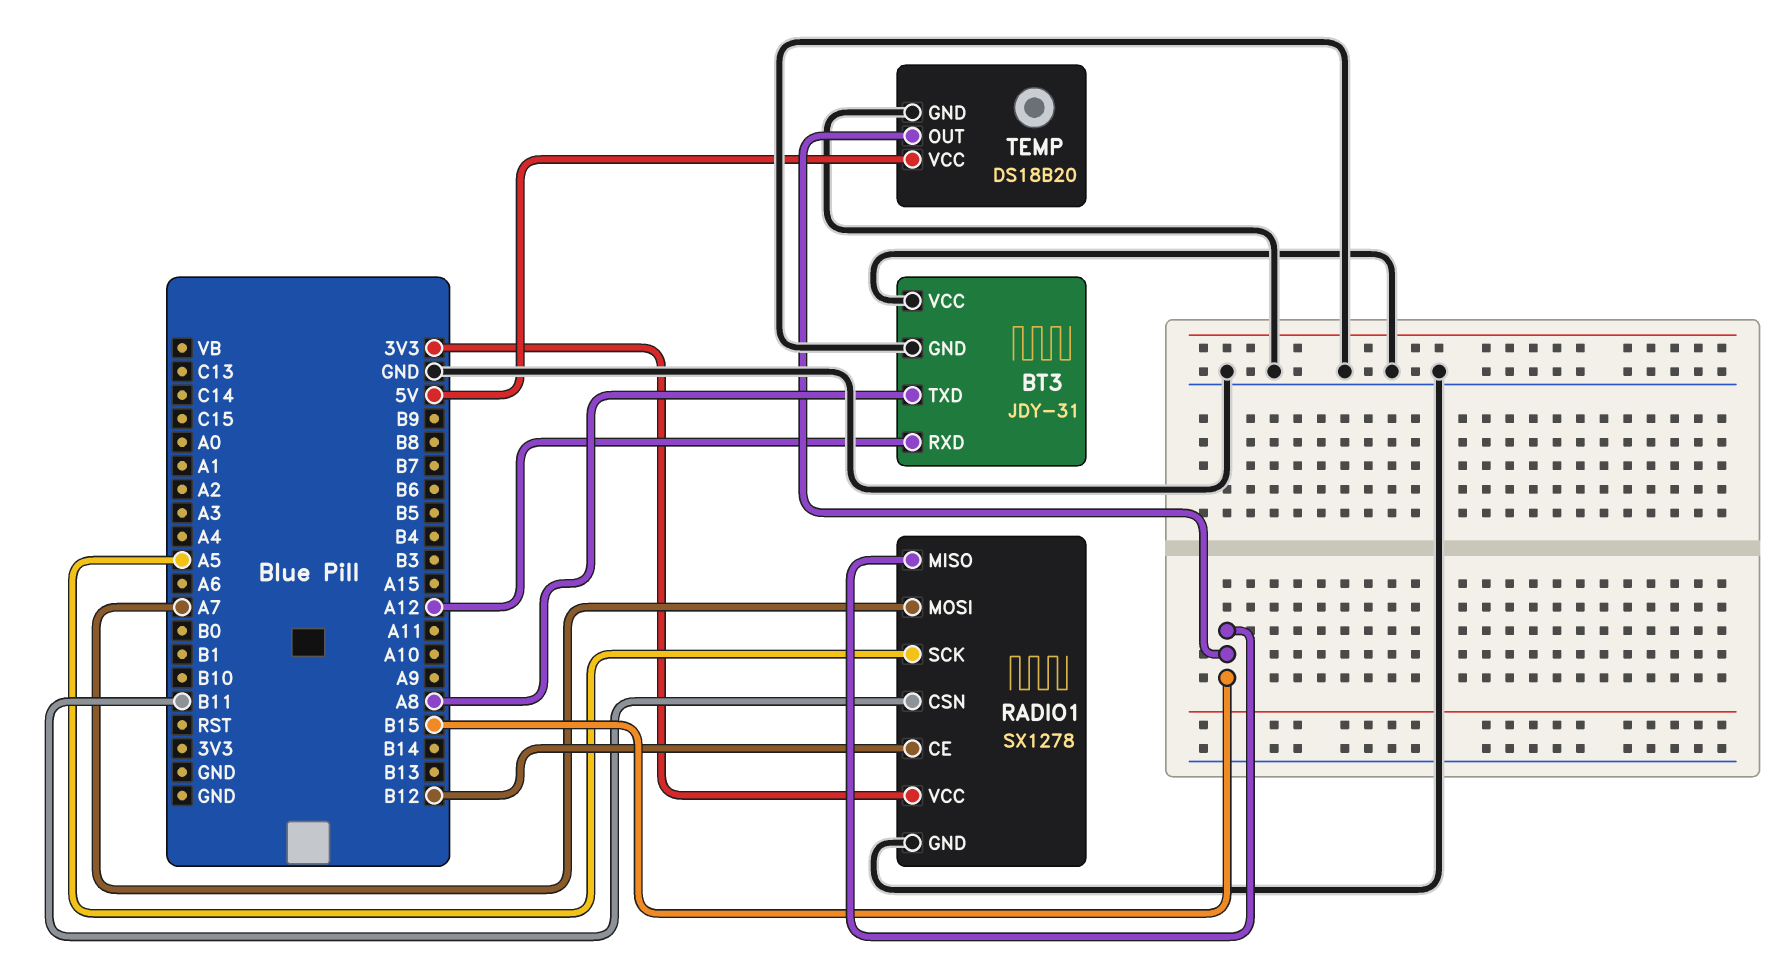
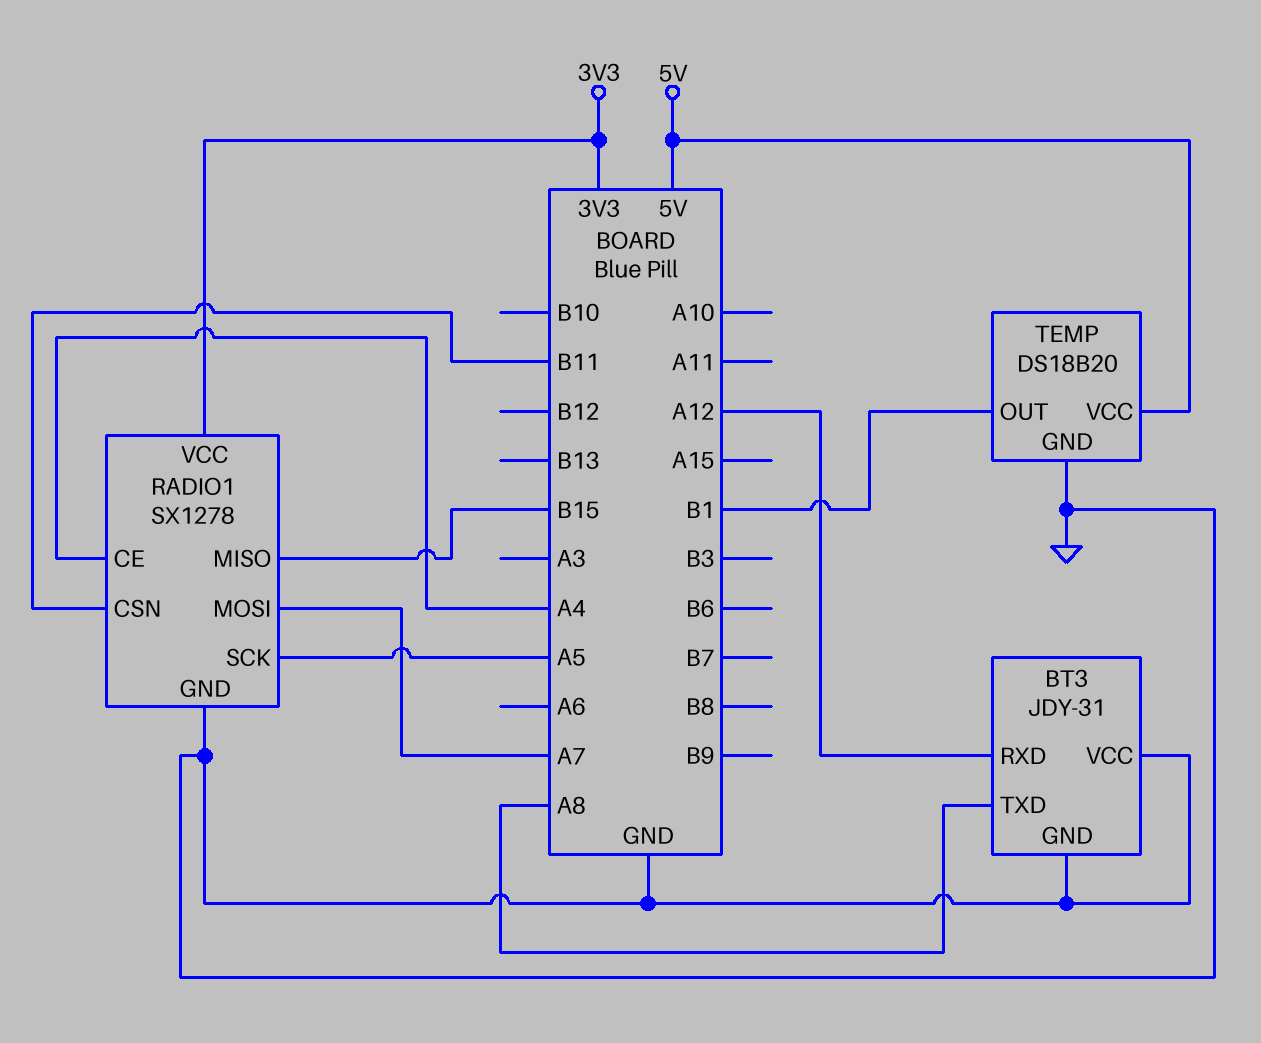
RADIO1 pin CE: B12 -> A4
TEMP pin OUT: B15 -> B1

